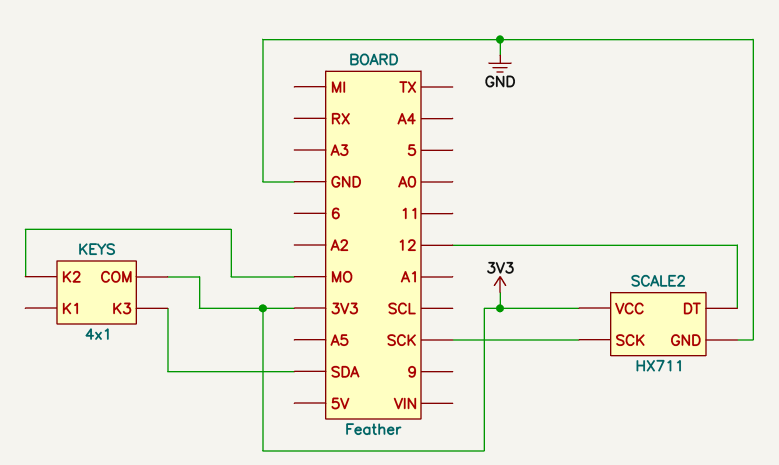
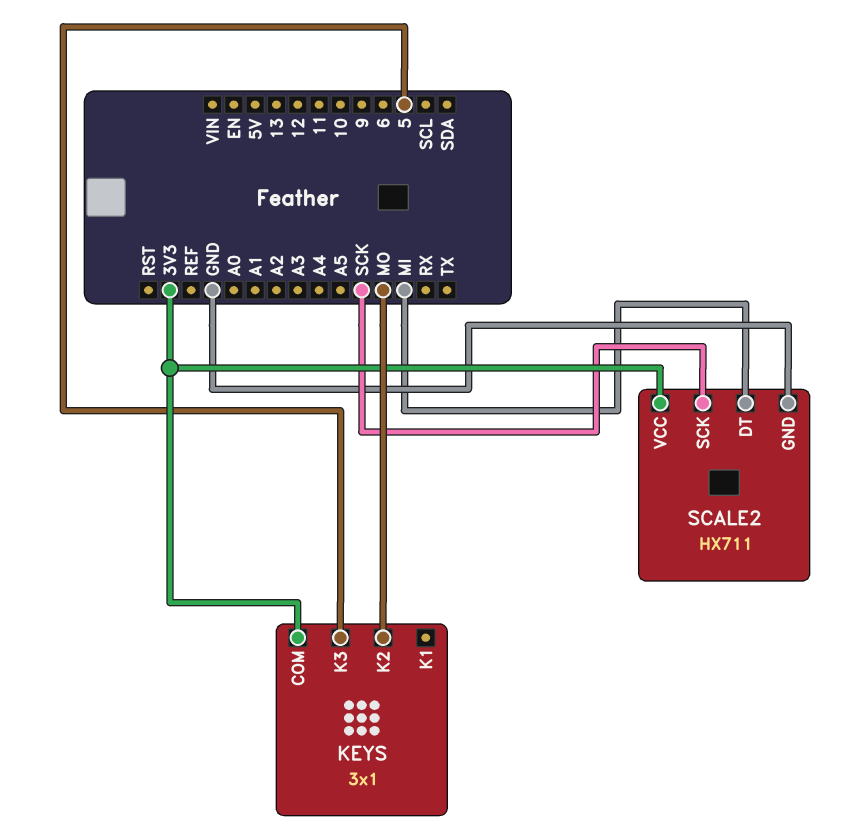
KEYS: 4x1 -> 3x1
KEYS pin K3: SDA -> 5
SCALE2 pin DT: 12 -> MI

